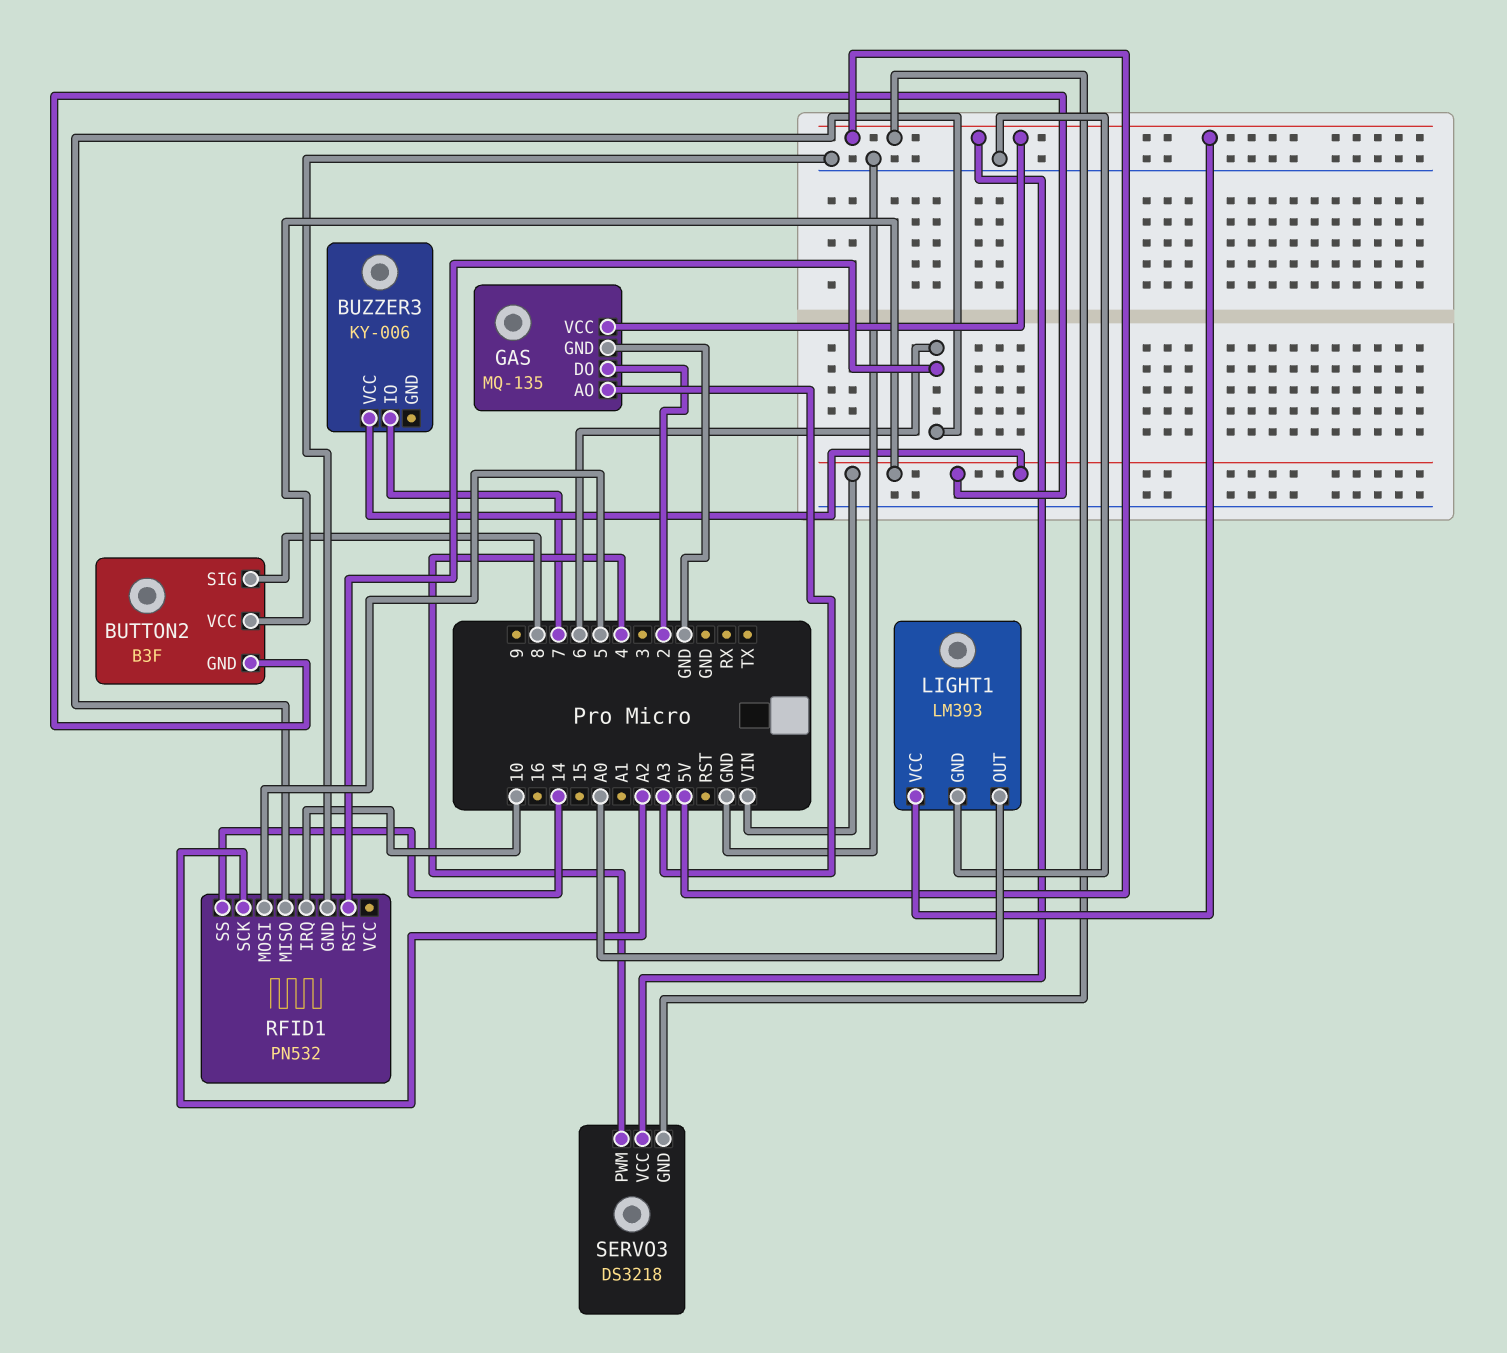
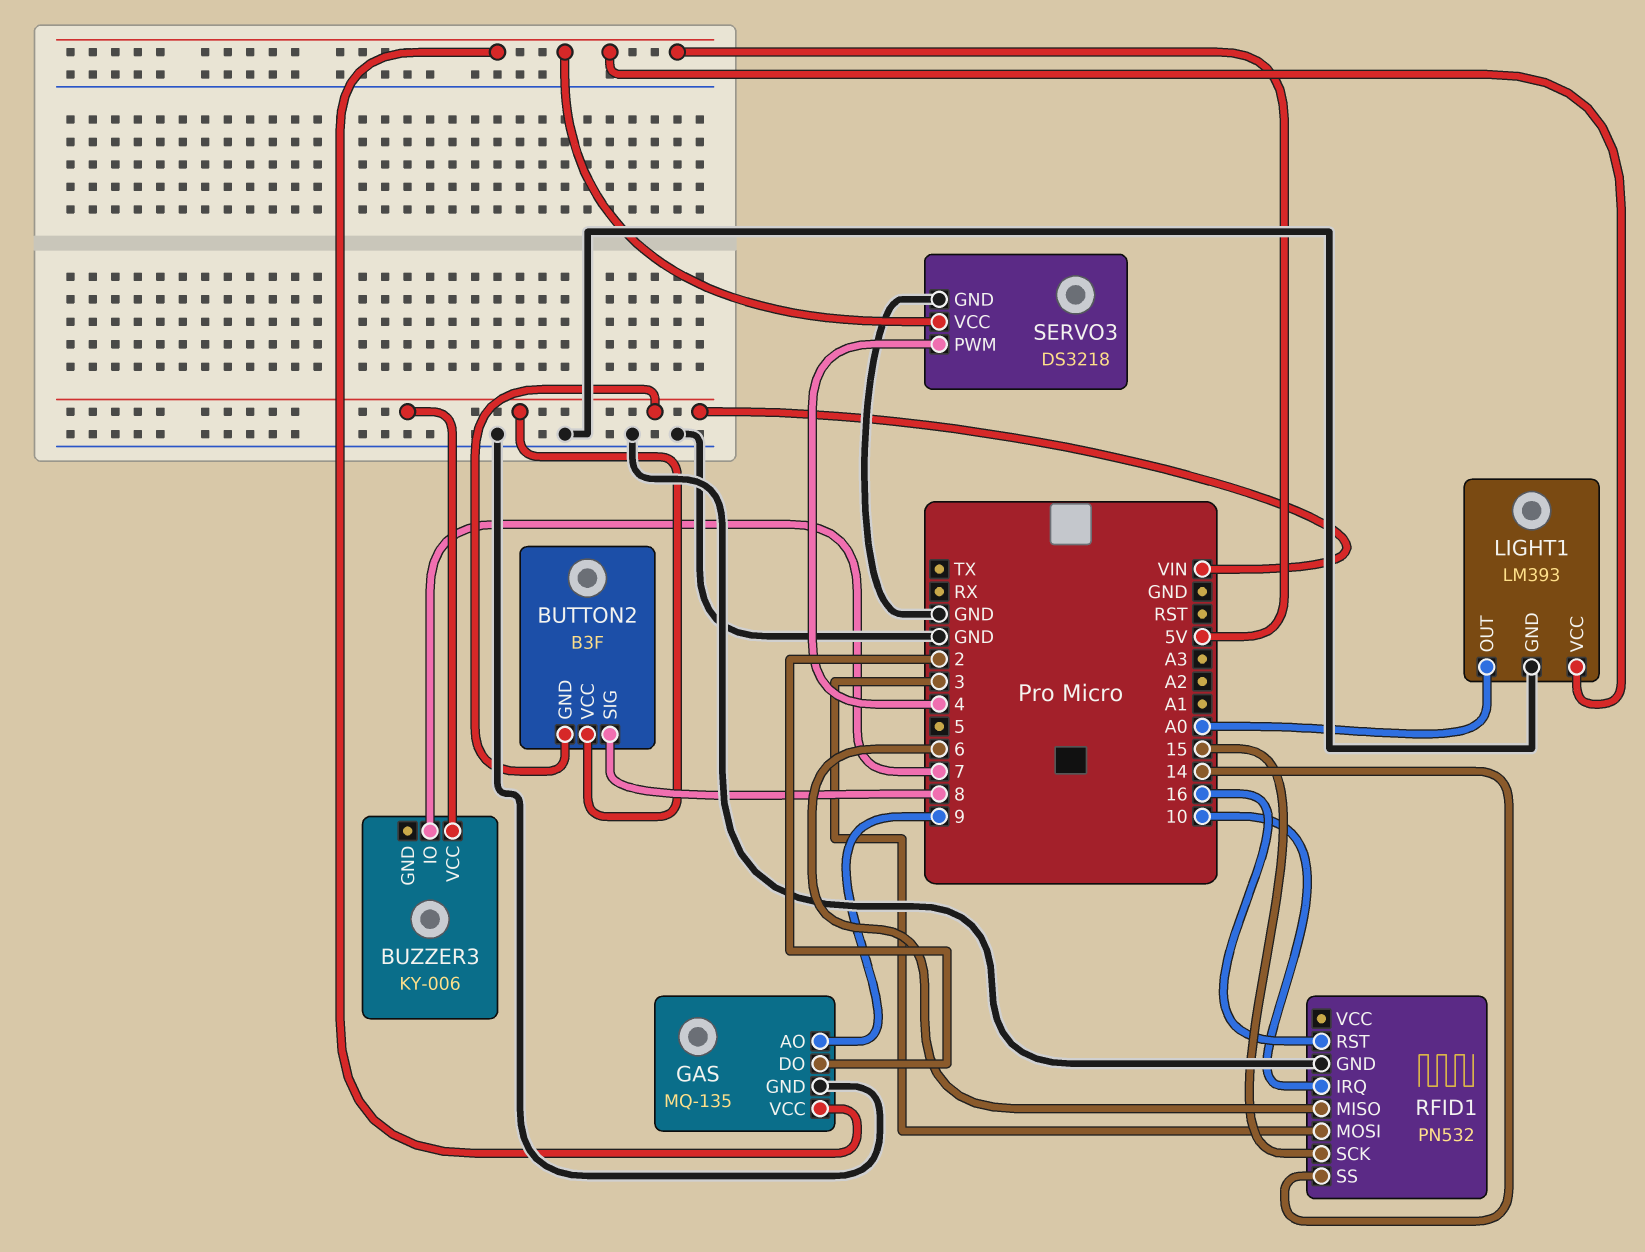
GAS pin AO: A3 -> 9
RFID1 pin MOSI: 5 -> 3
RFID1 pin RST: 6 -> 16
RFID1 pin SCK: A2 -> 15
SERVO3 pin GND: 5V -> GND

